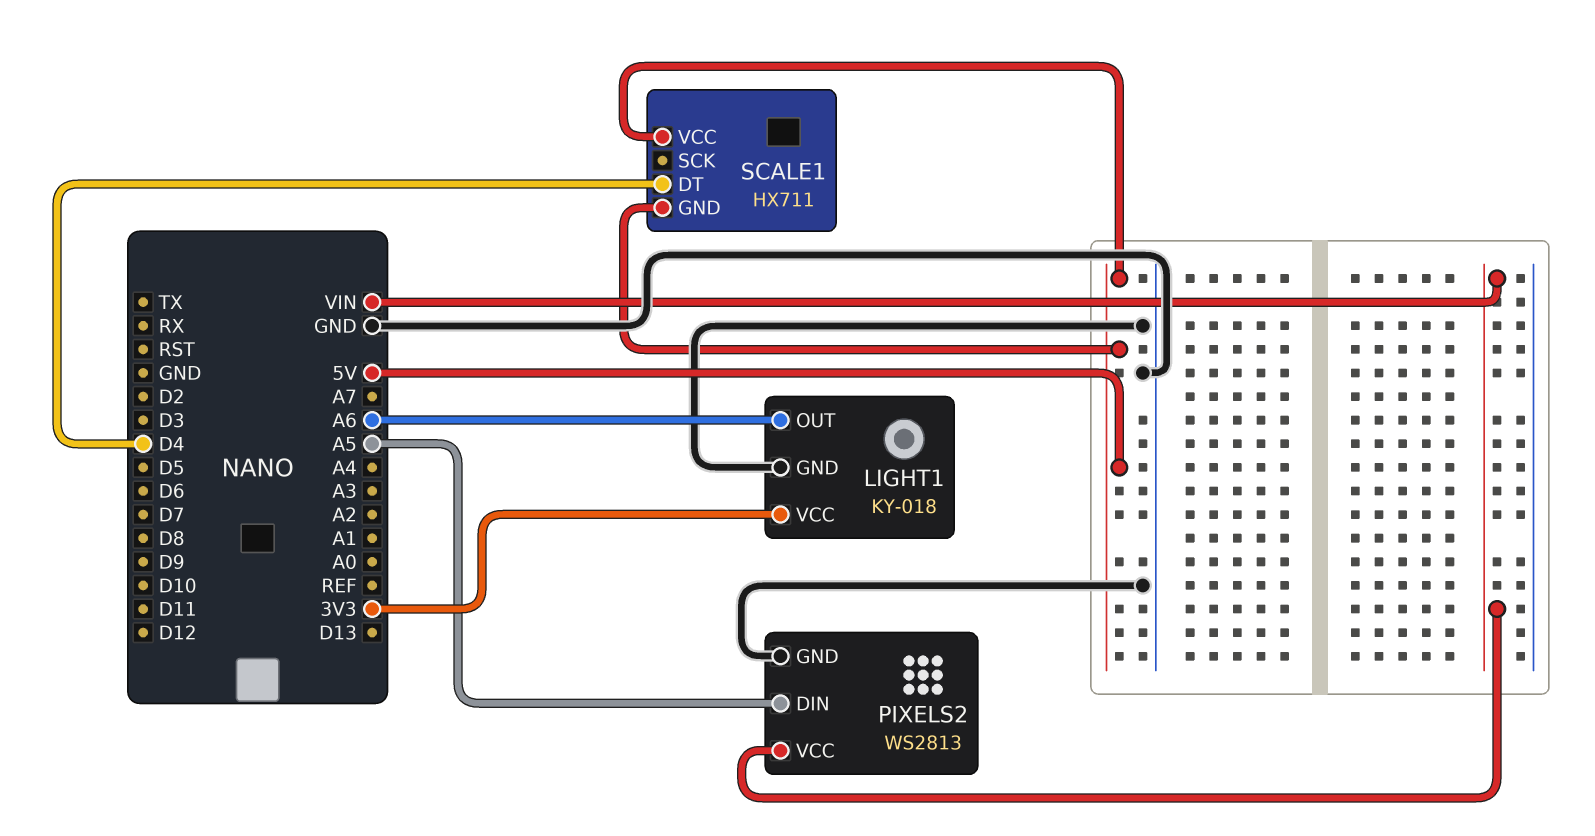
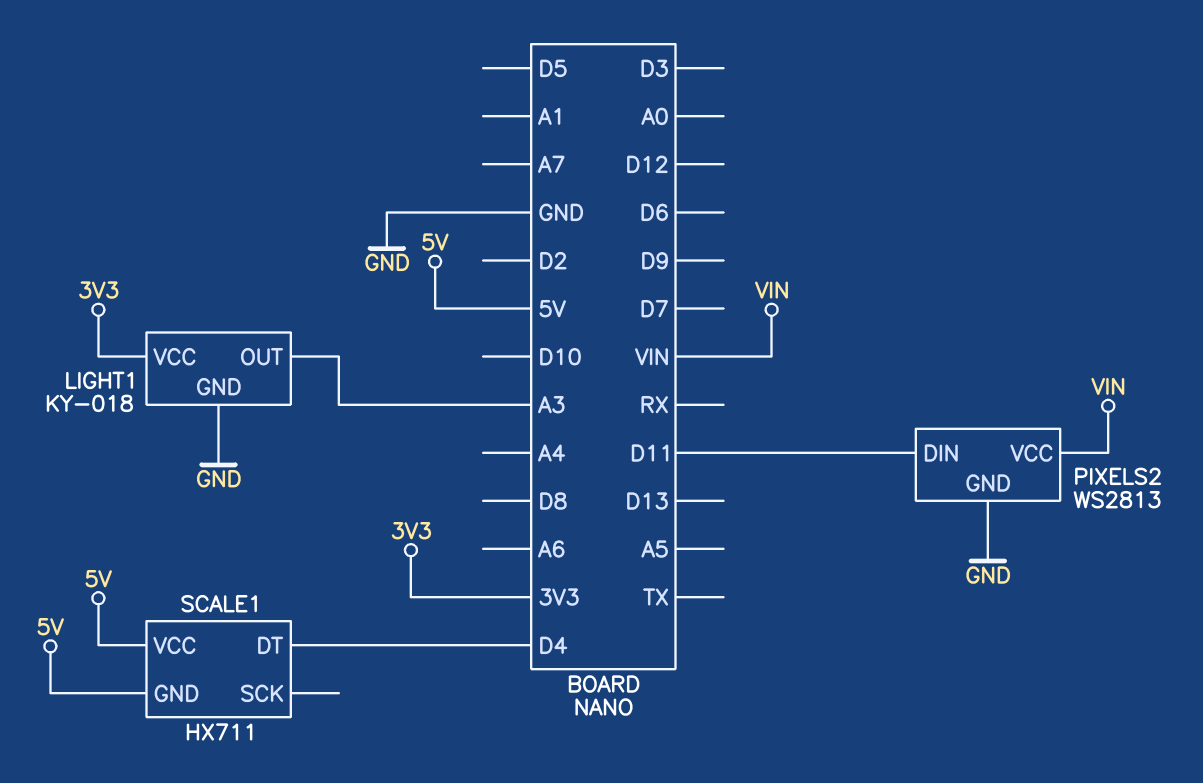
LIGHT1 pin OUT: A6 -> A3
PIXELS2 pin DIN: A5 -> D11

